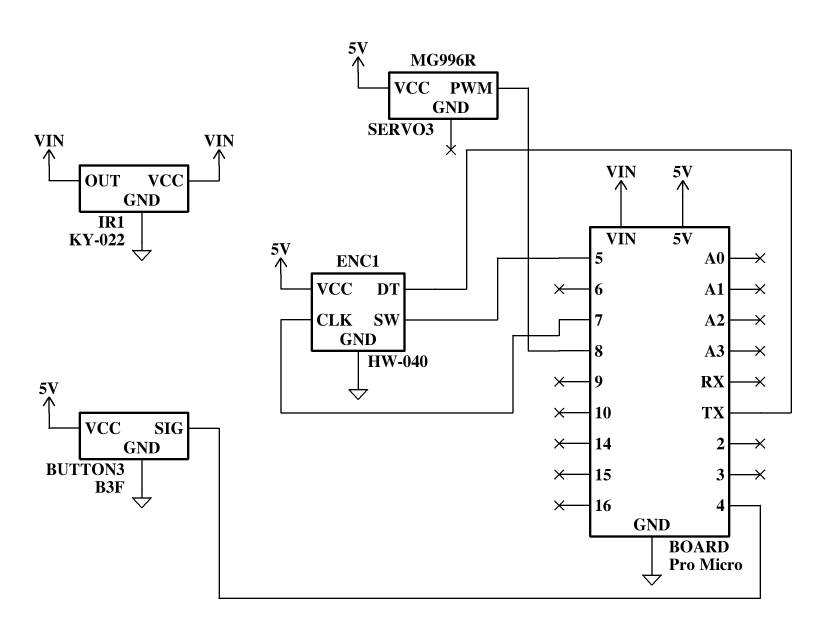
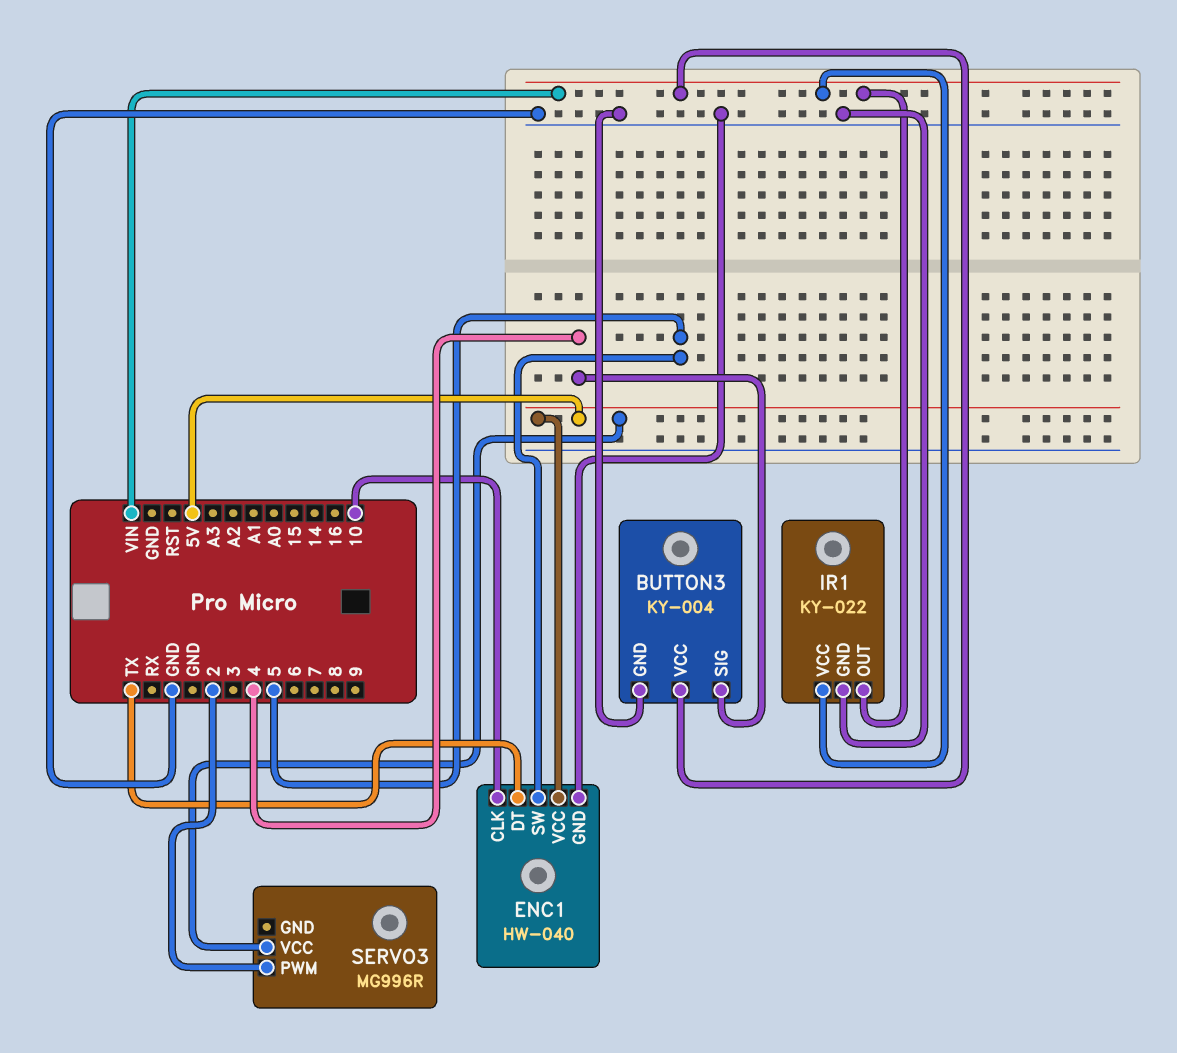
BUTTON3: B3F -> KY-004
BUTTON3 pin VCC: 5V -> VIN
ENC1 pin CLK: 7 -> 10
SERVO3 pin PWM: 8 -> 2

